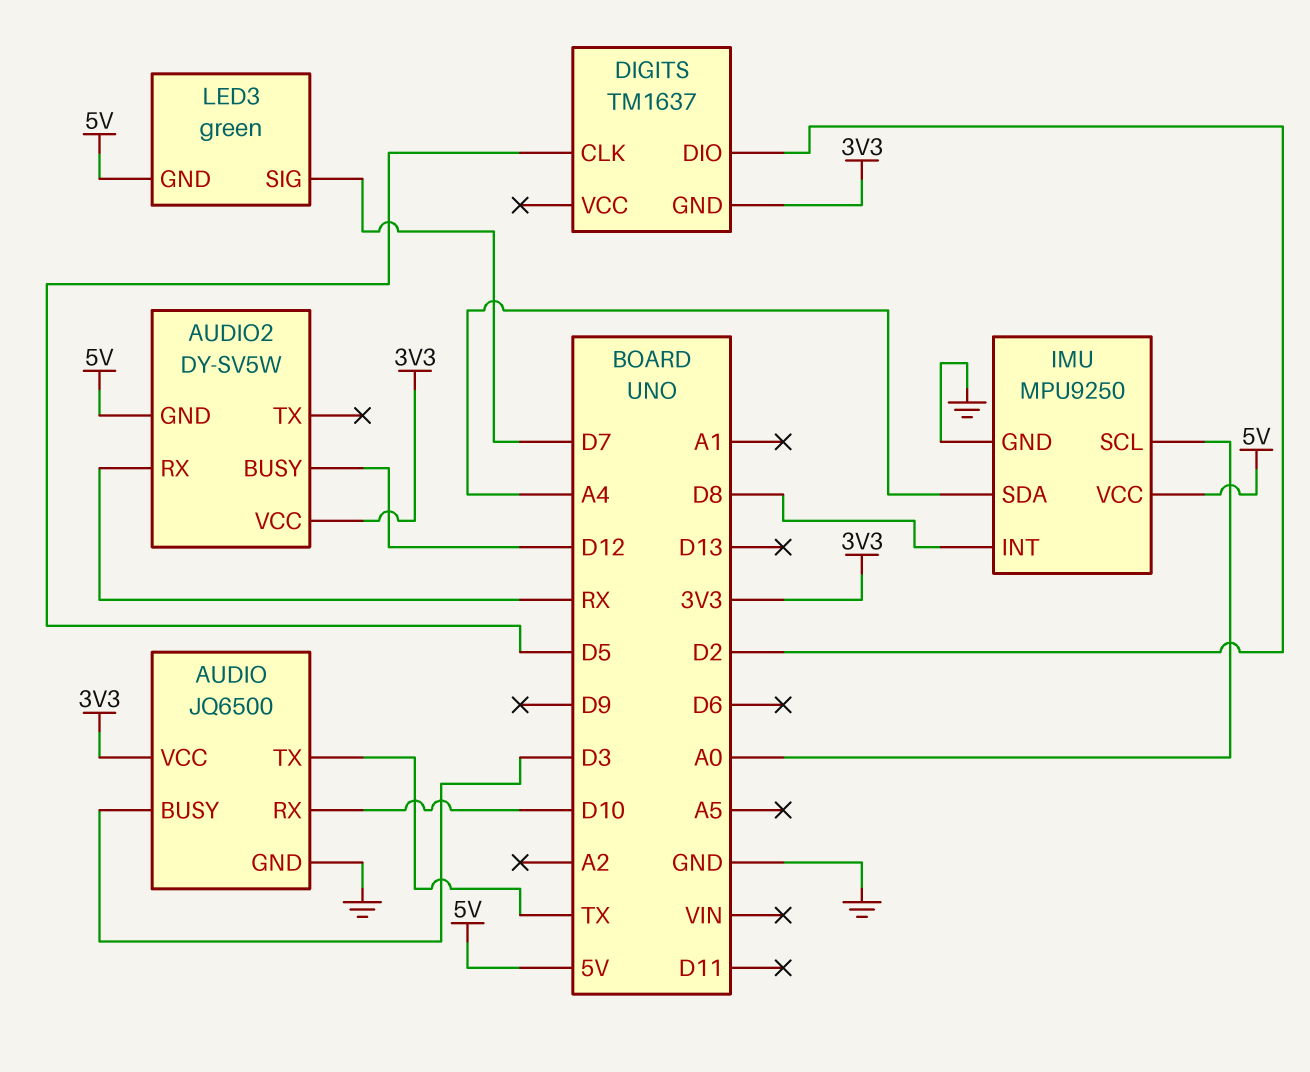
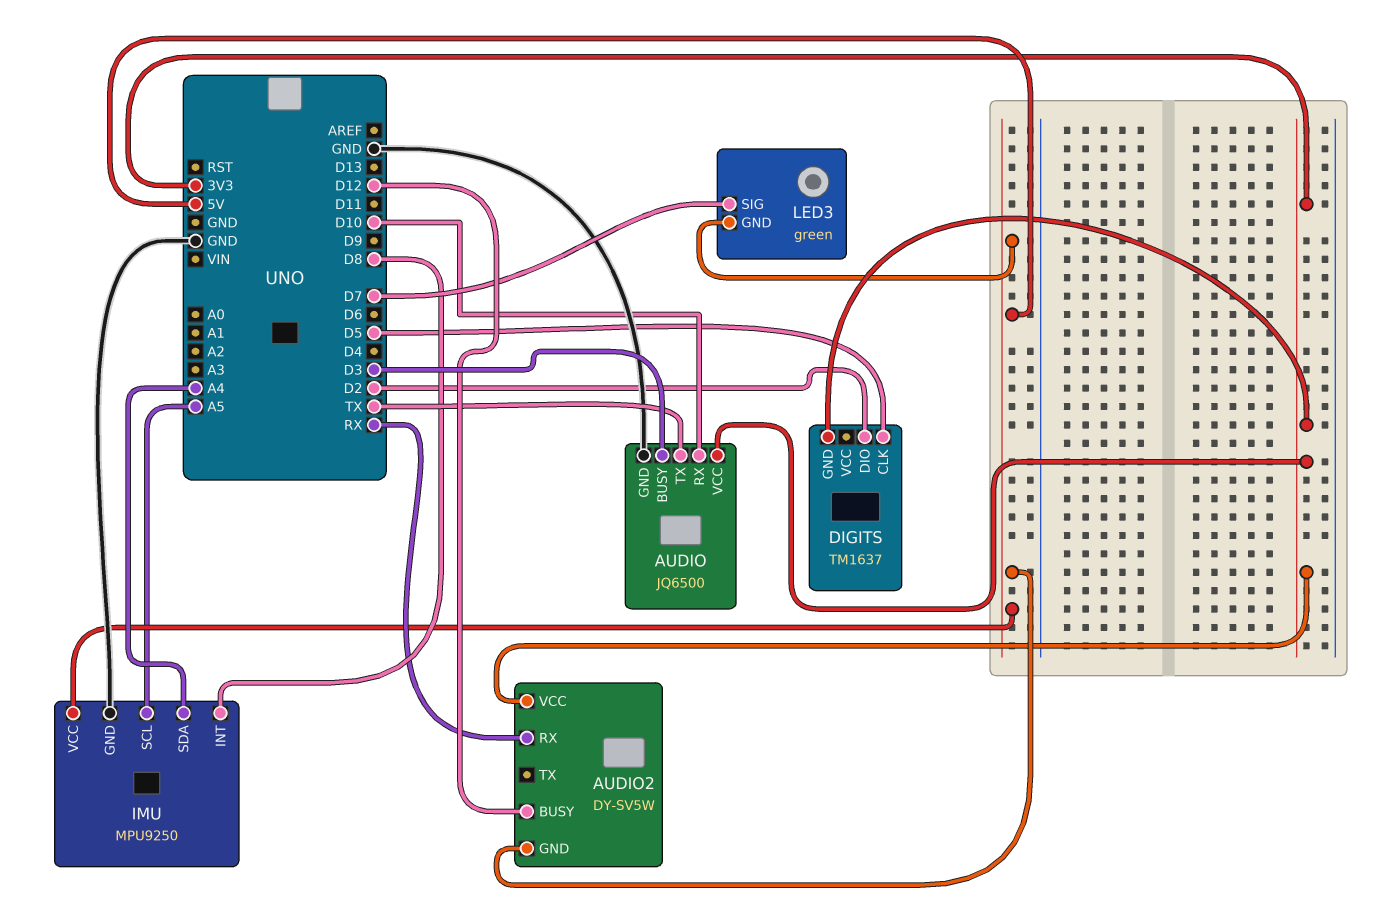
IMU pin SCL: A0 -> A5

